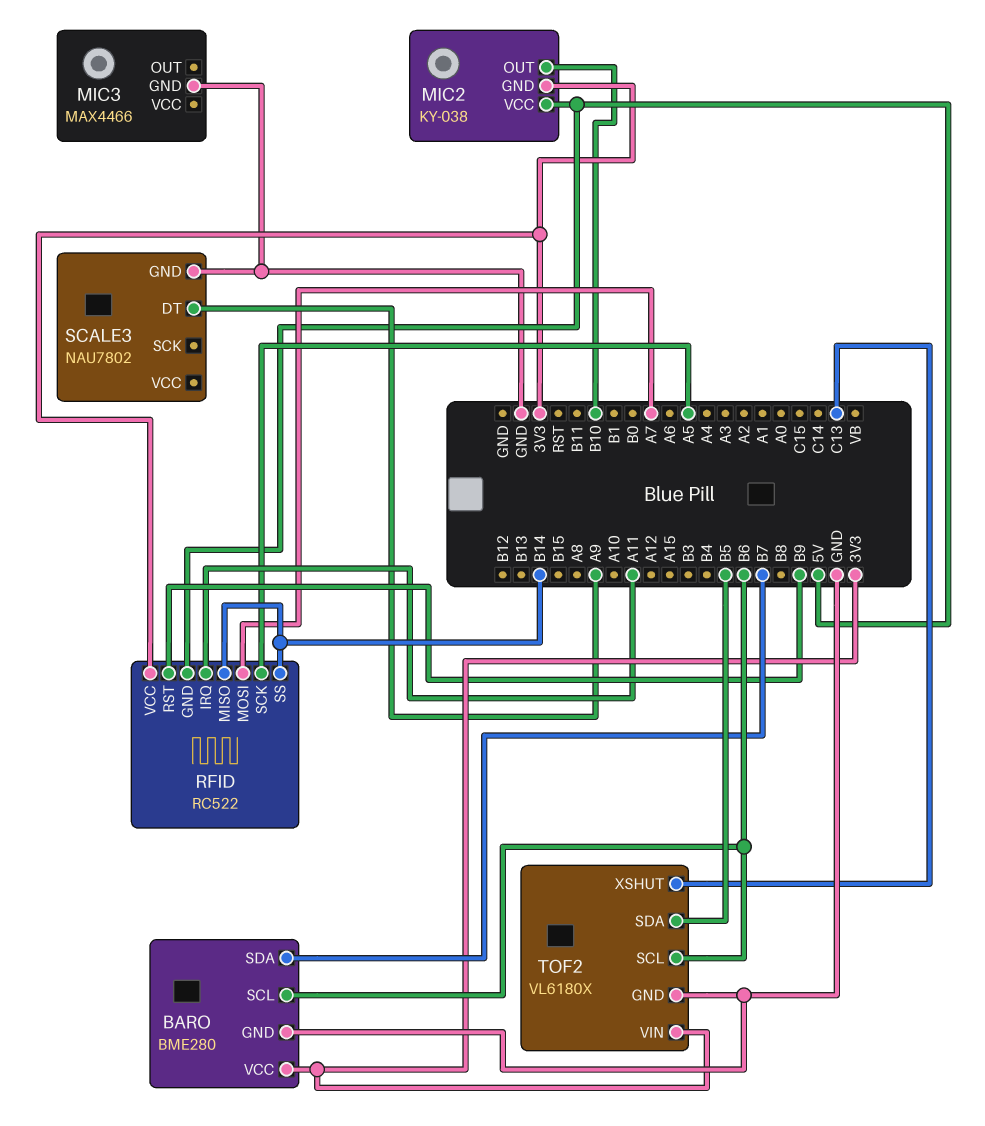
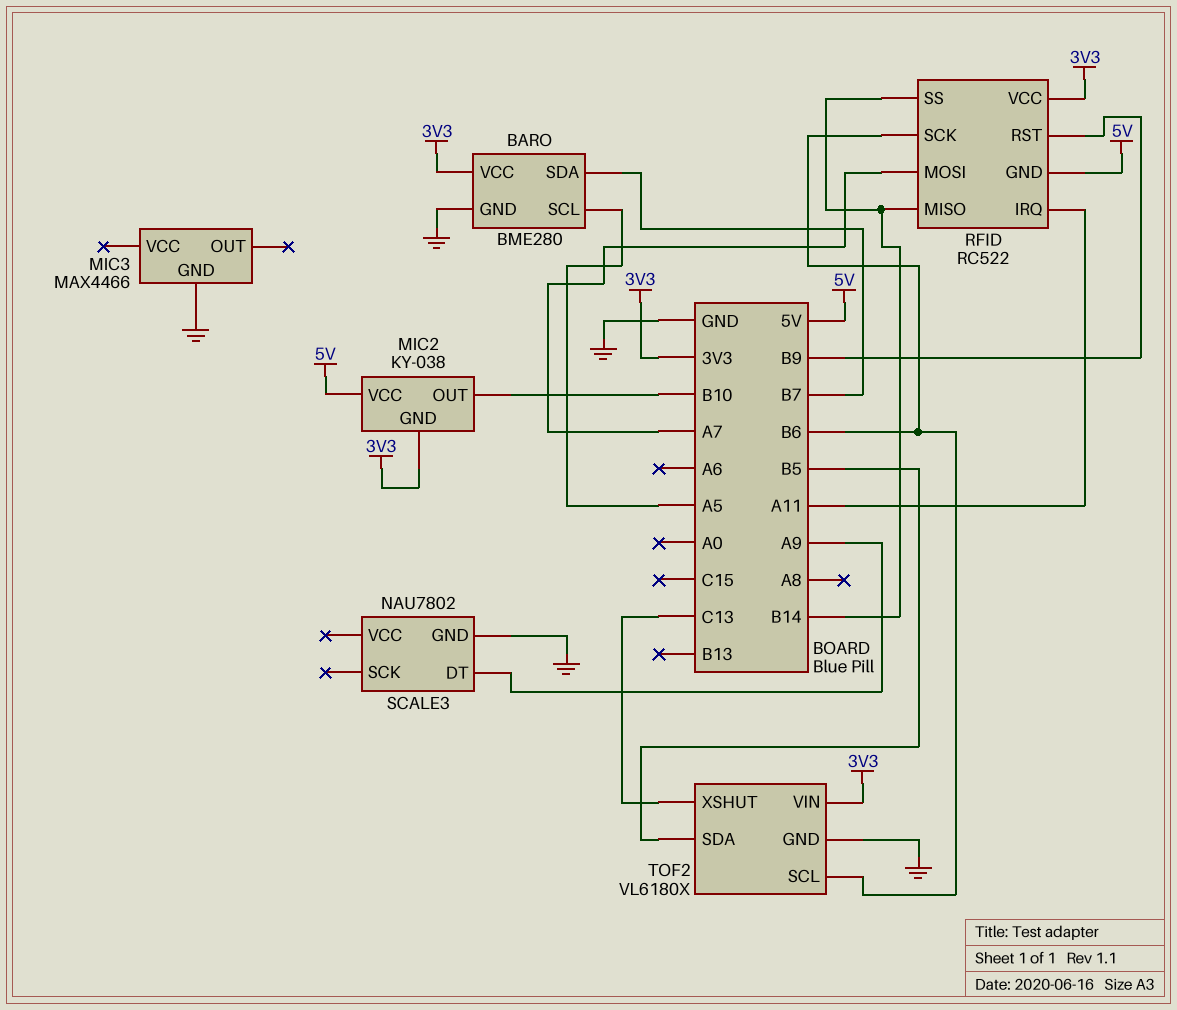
BARO pin SCL: B6 -> A5
RFID pin SCK: A5 -> B6

